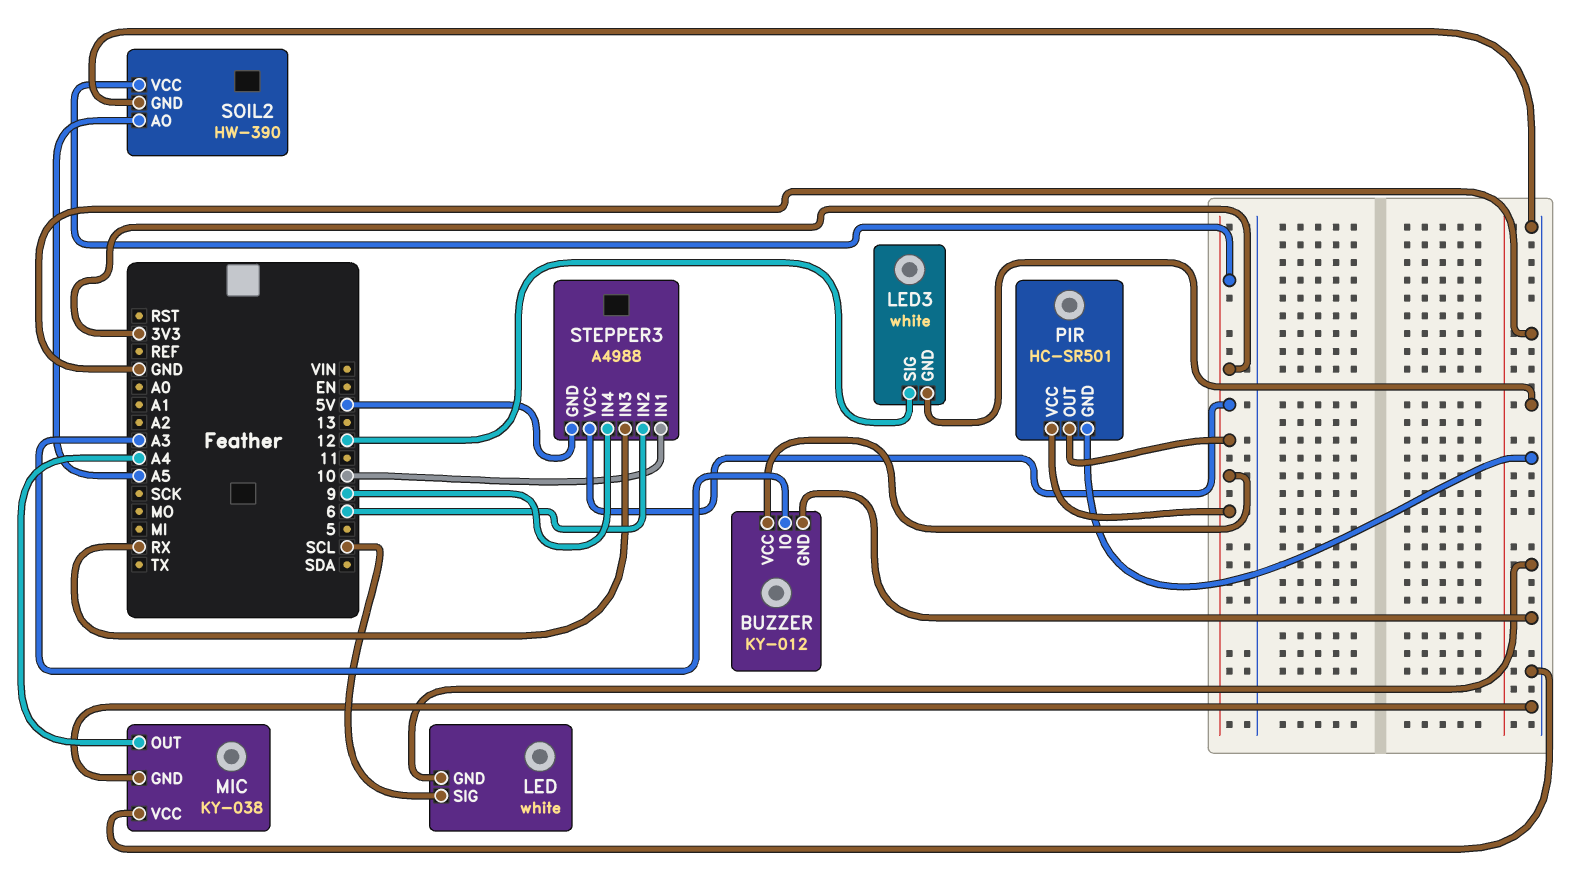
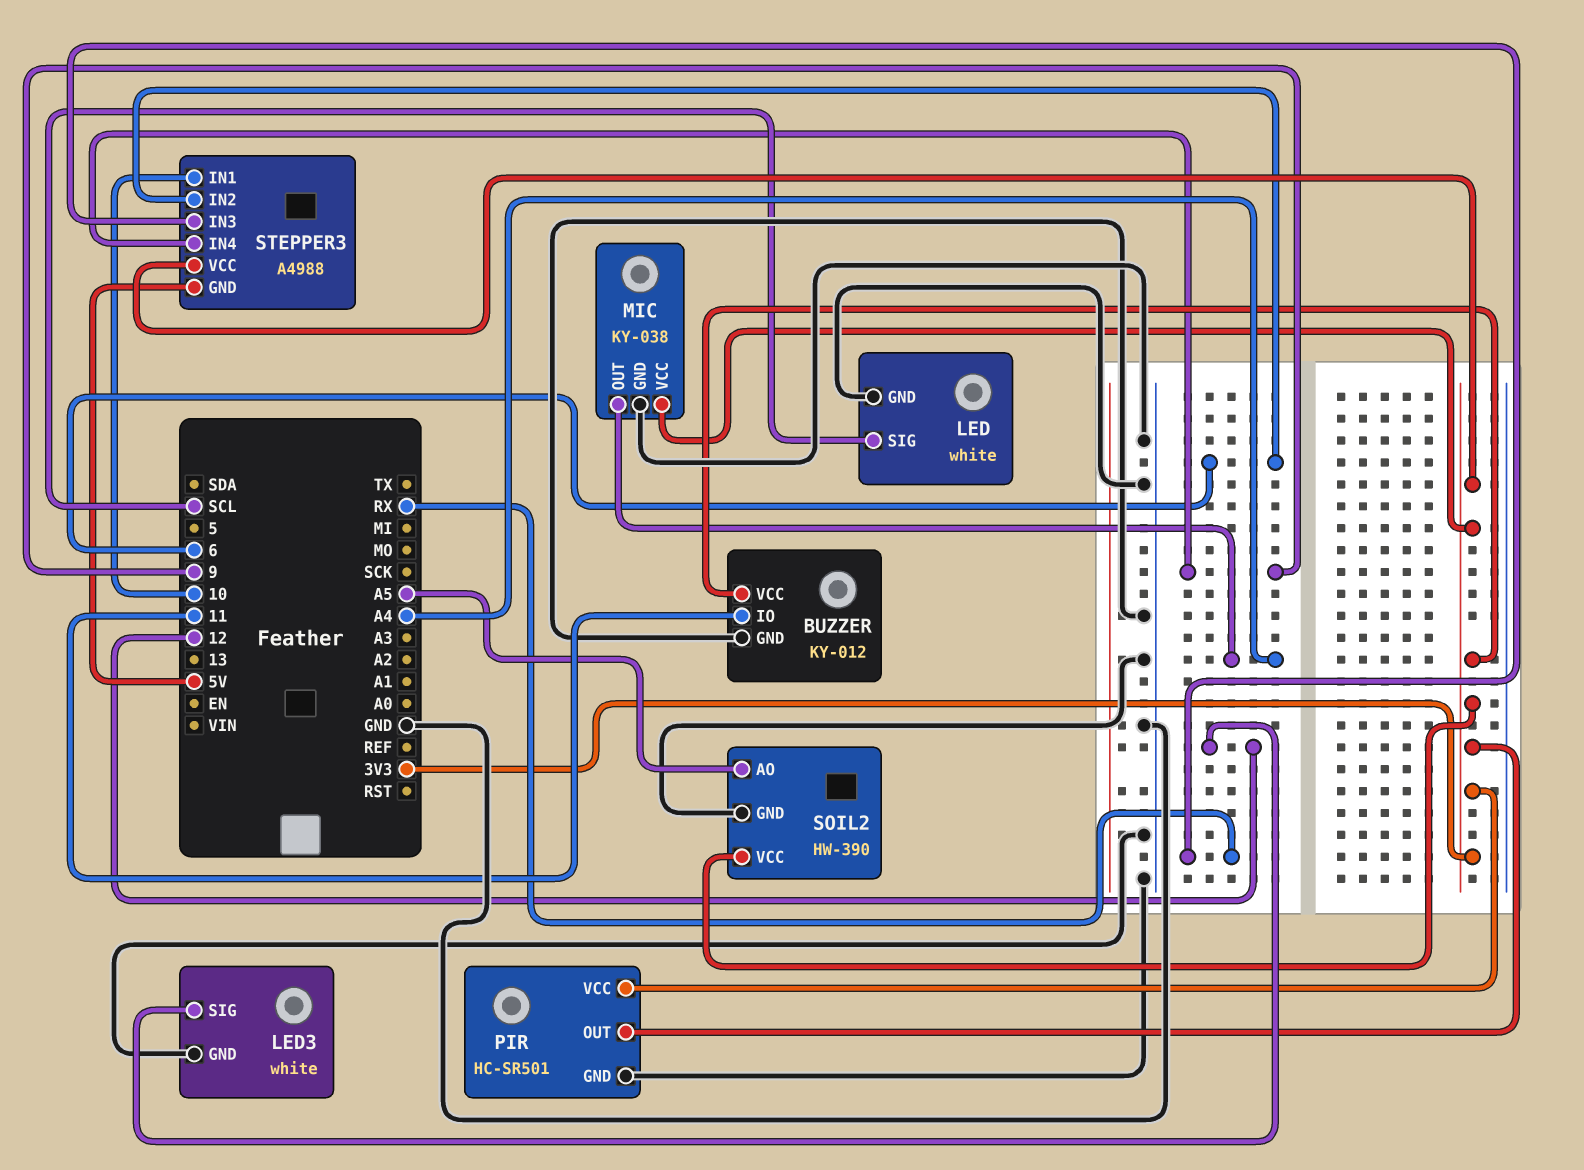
BUZZER pin IO: A3 -> 11
MIC pin VCC: GND -> 3V3

